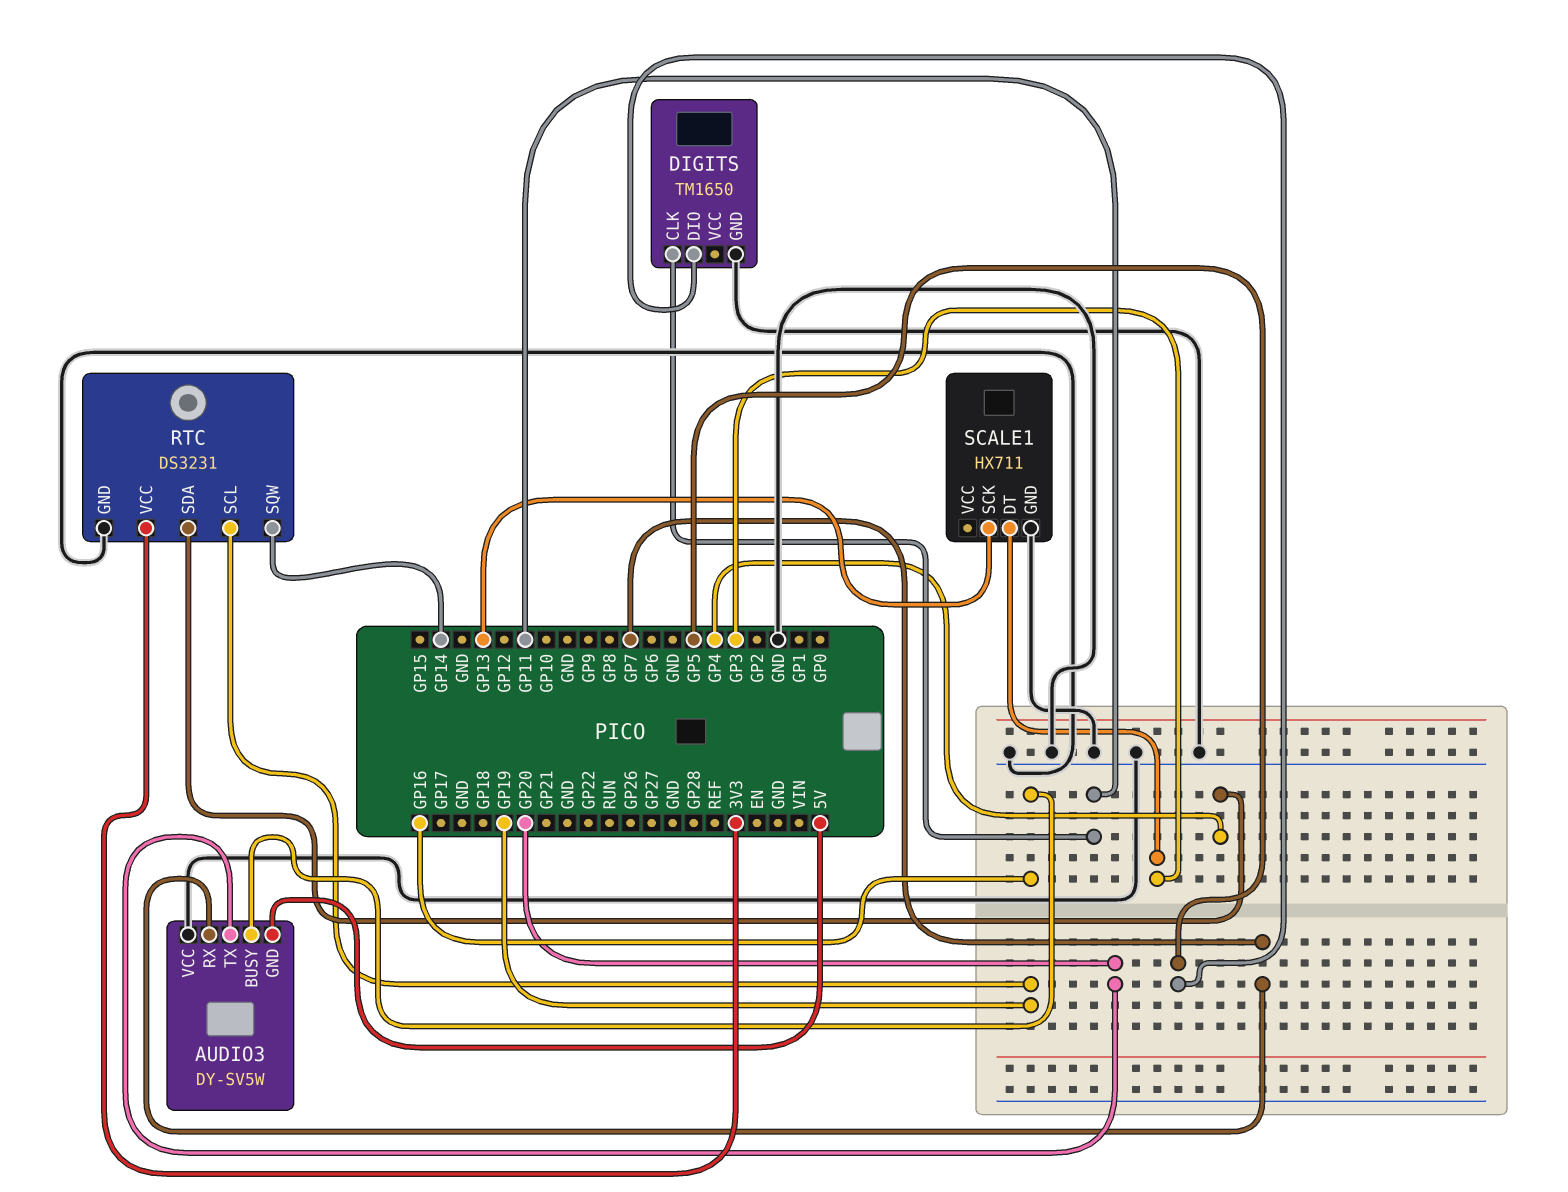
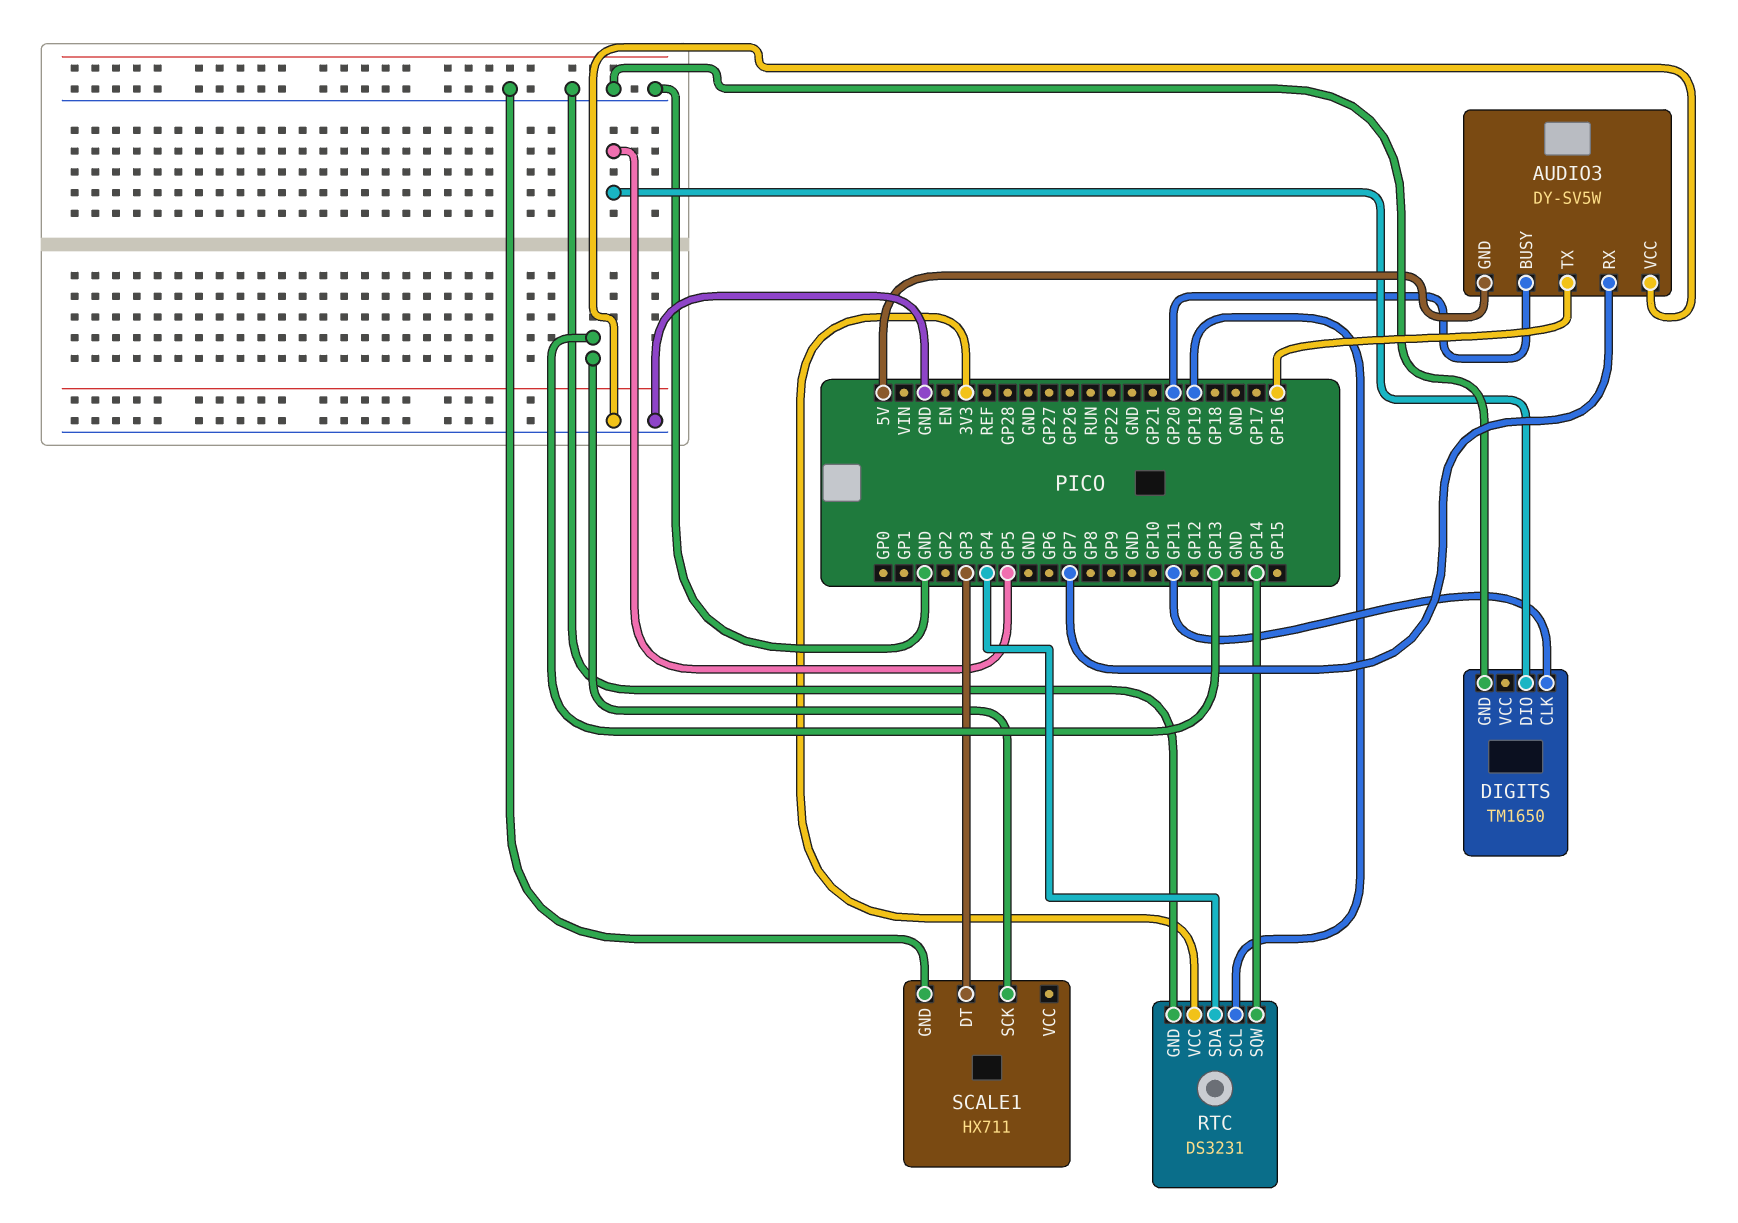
AUDIO3 pin BUSY: GP16 -> GP20
AUDIO3 pin TX: GP20 -> GP16

